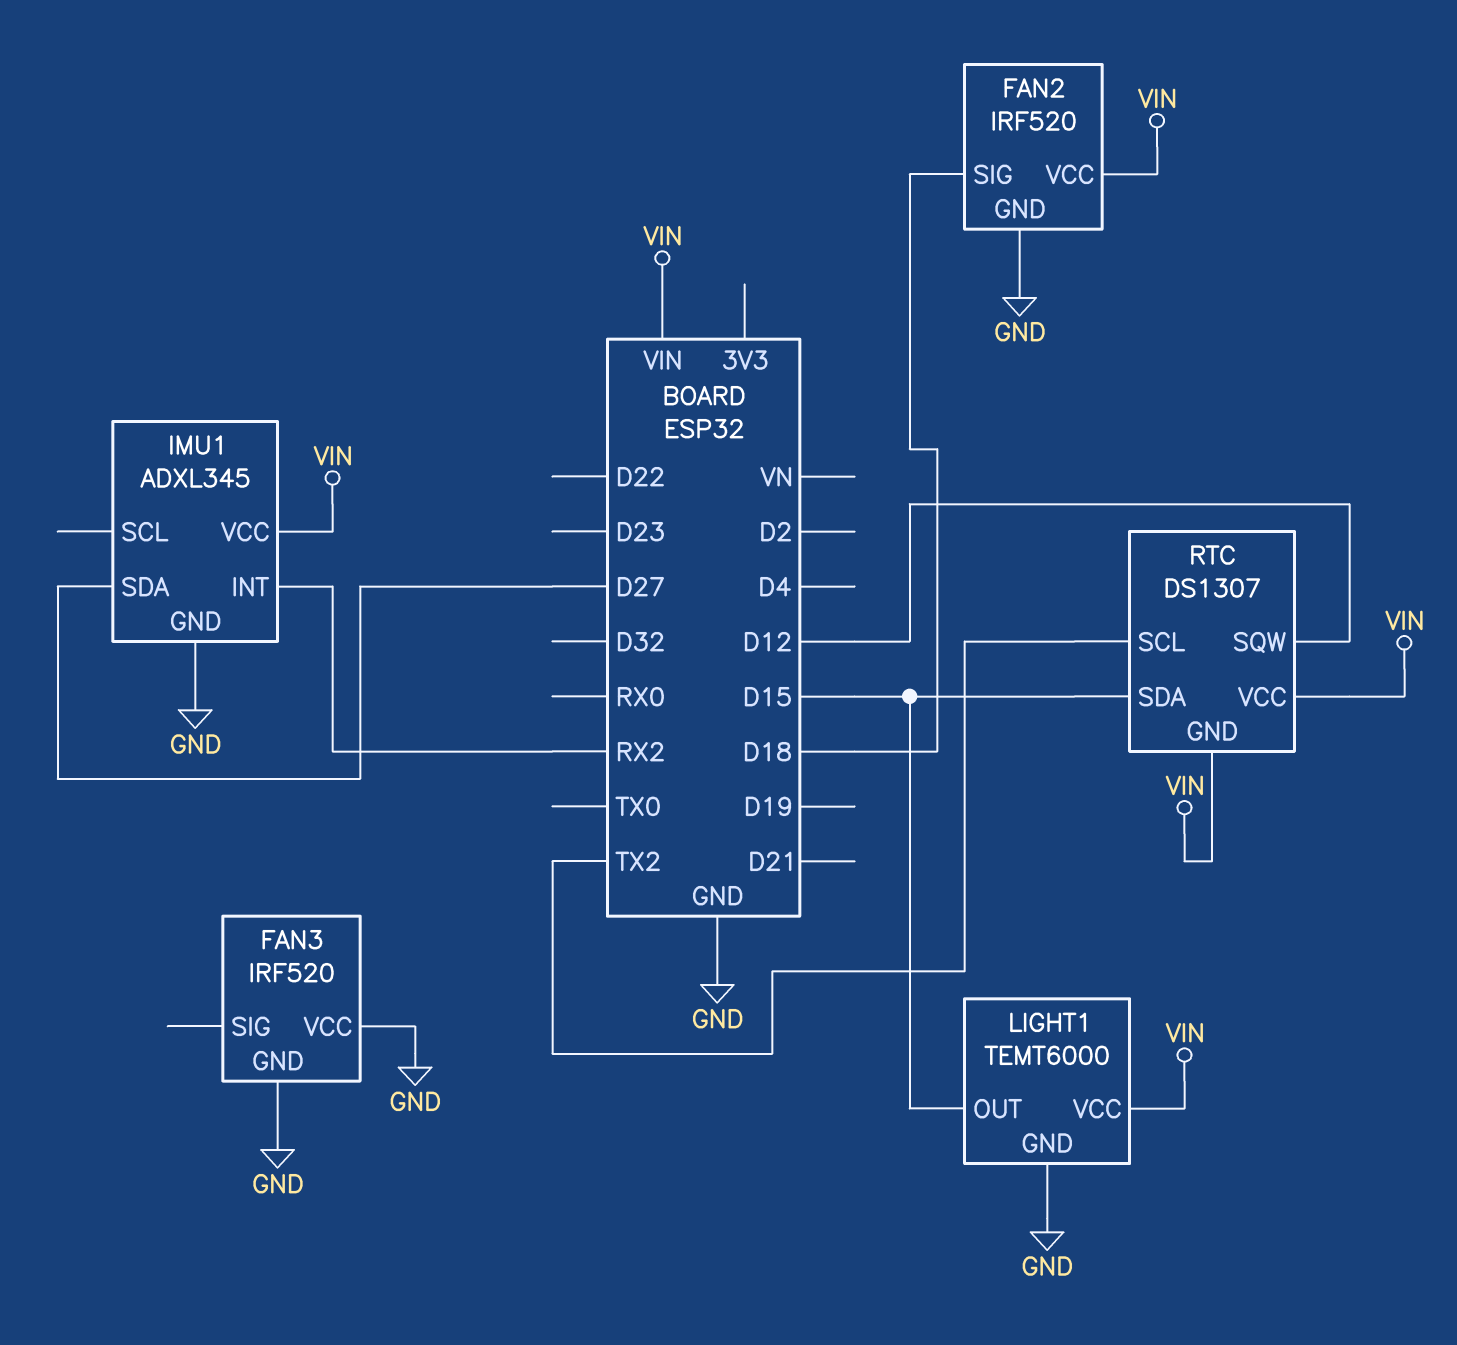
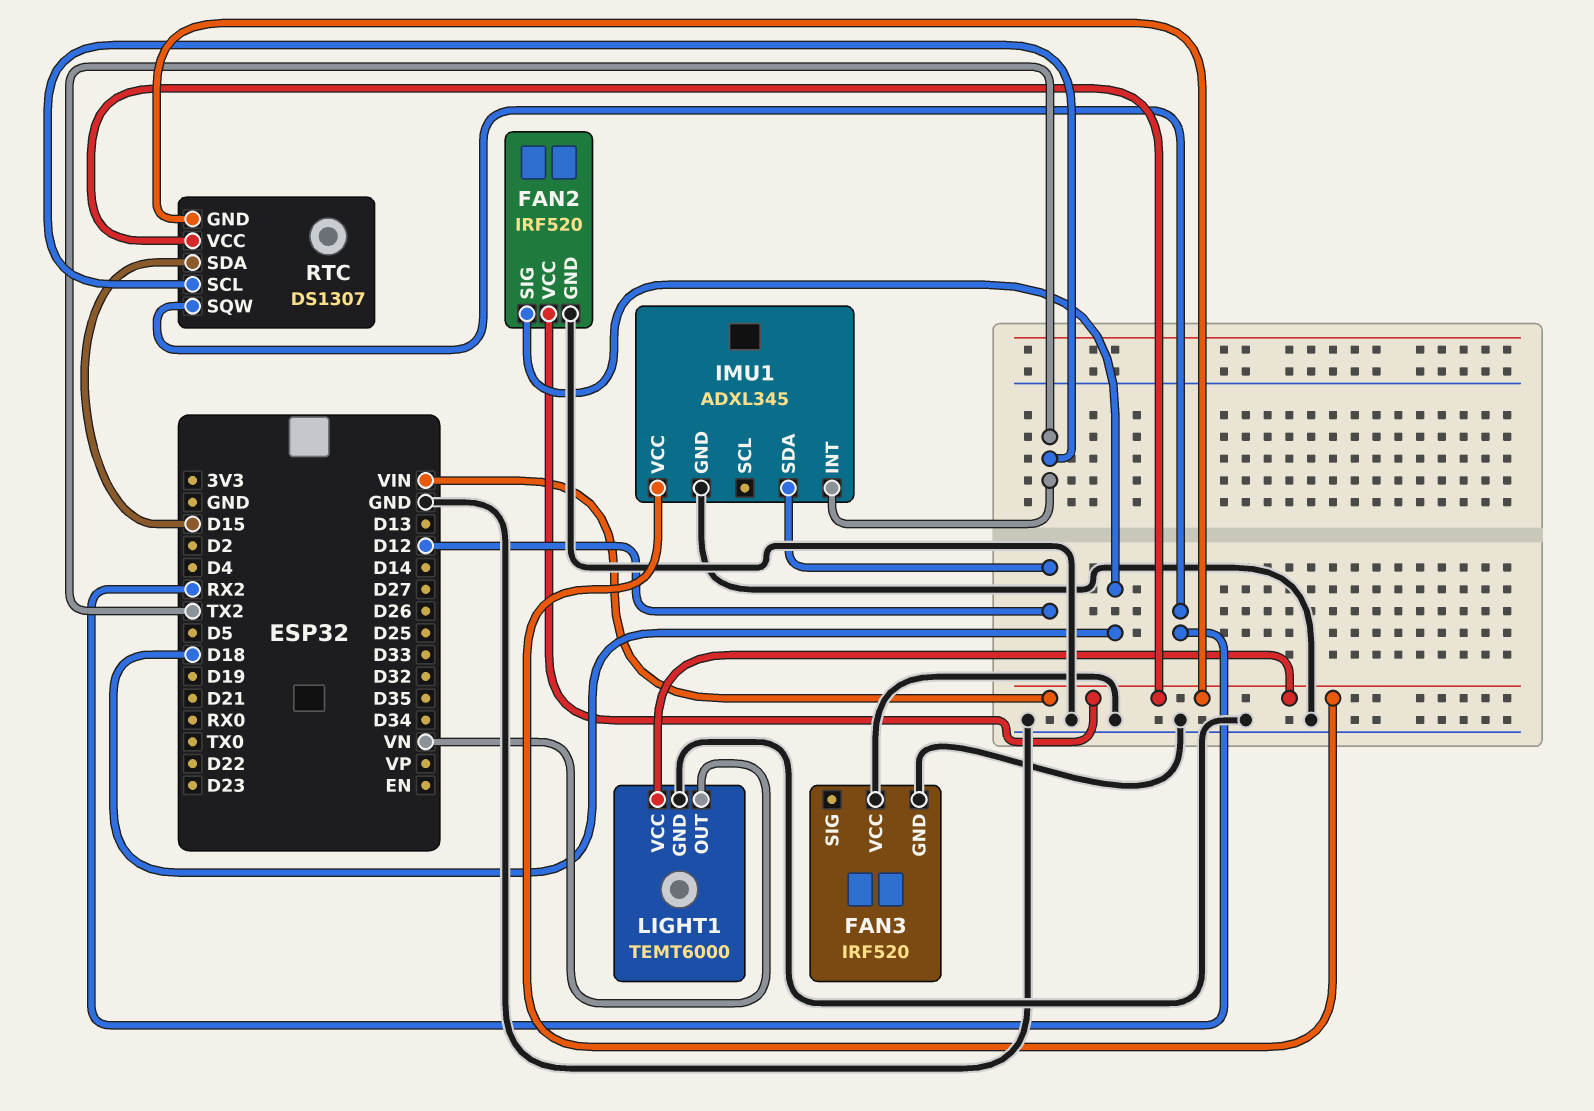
IMU1 pin INT: RX2 -> TX2
IMU1 pin SDA: D27 -> D12
LIGHT1 pin OUT: D15 -> VN
RTC pin SQW: D12 -> RX2

